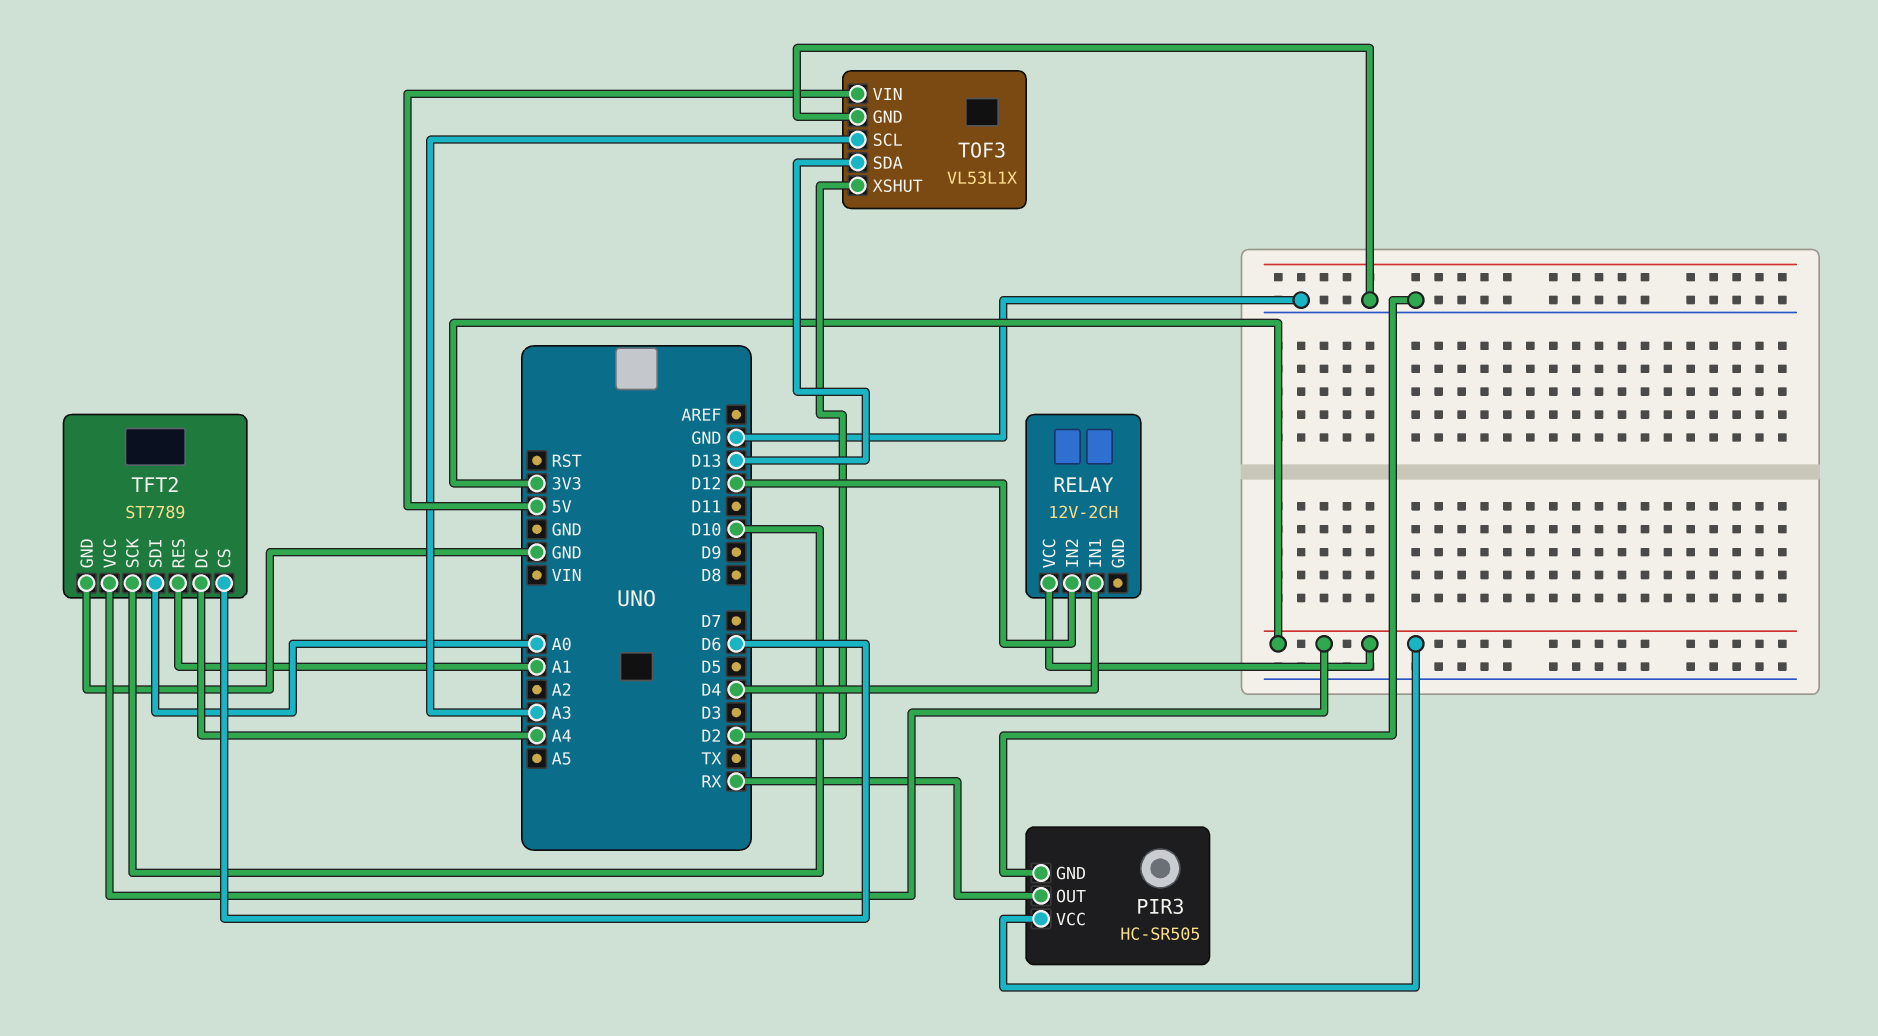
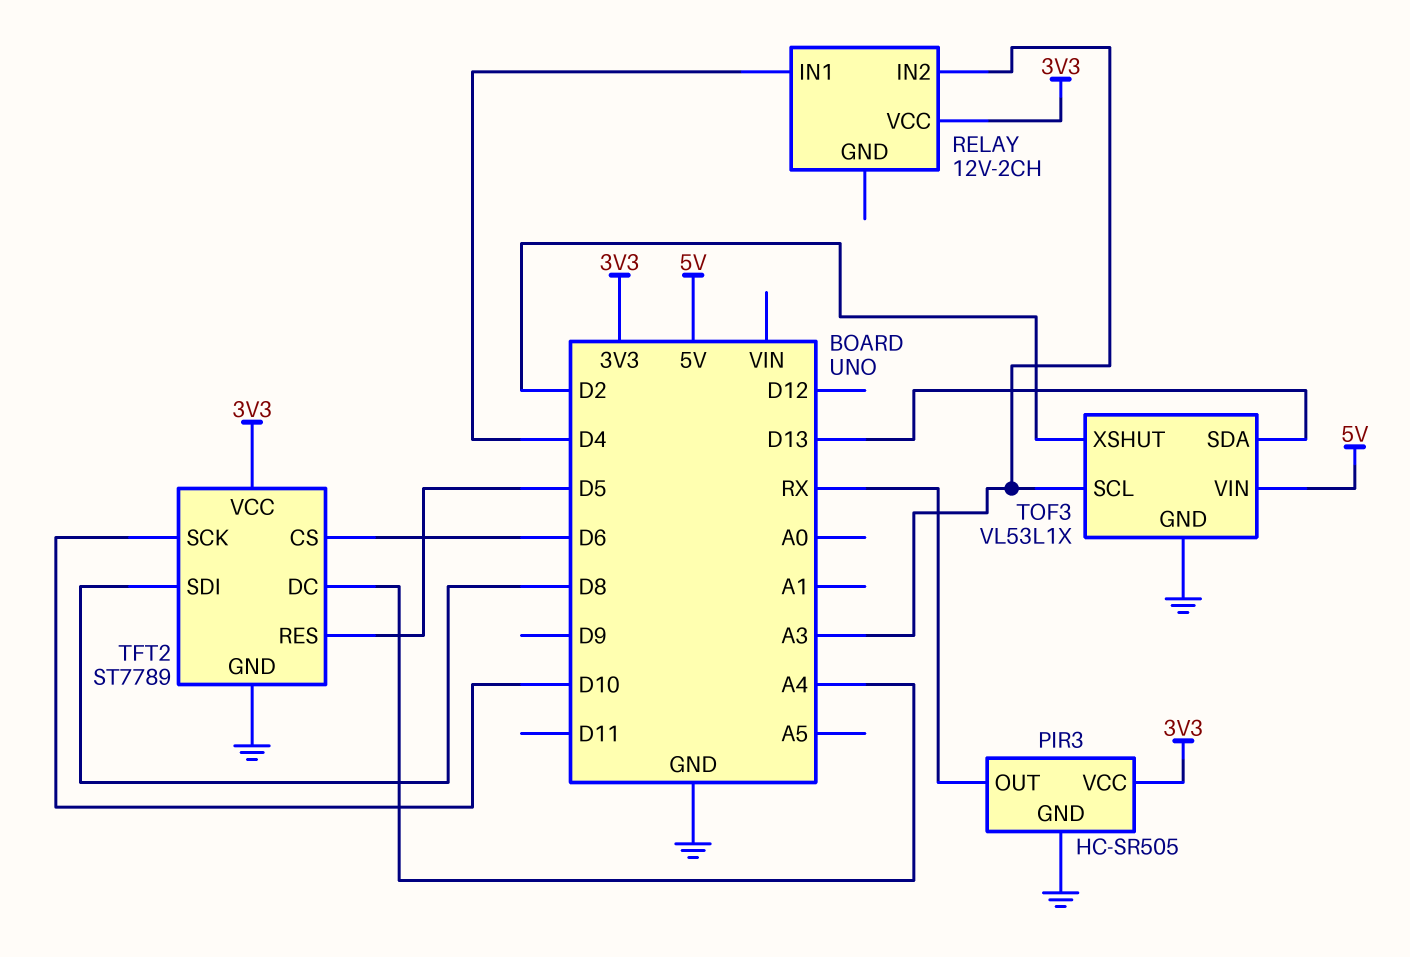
RELAY pin IN2: D12 -> A3
TFT2 pin RES: A1 -> D5
TFT2 pin SDI: A0 -> D8

